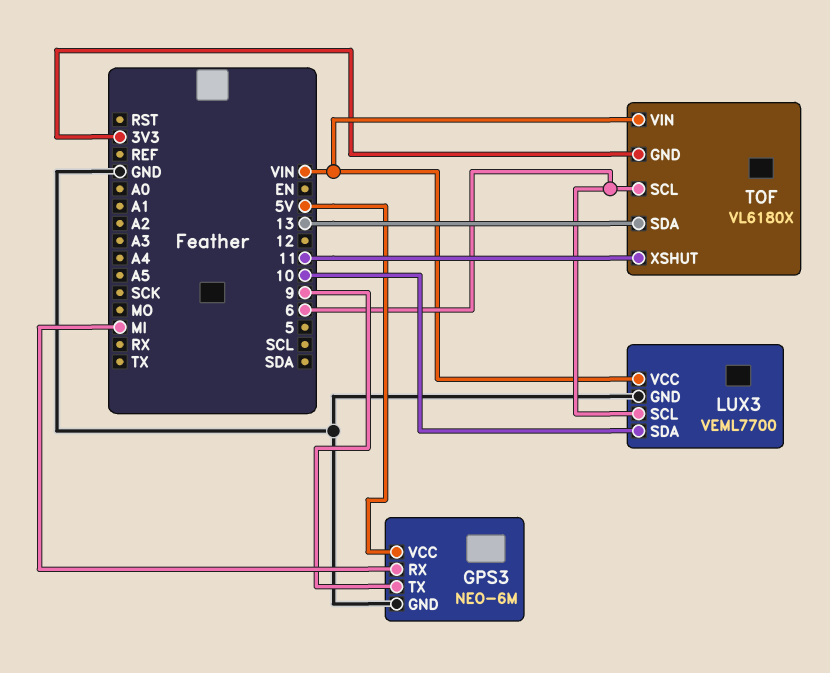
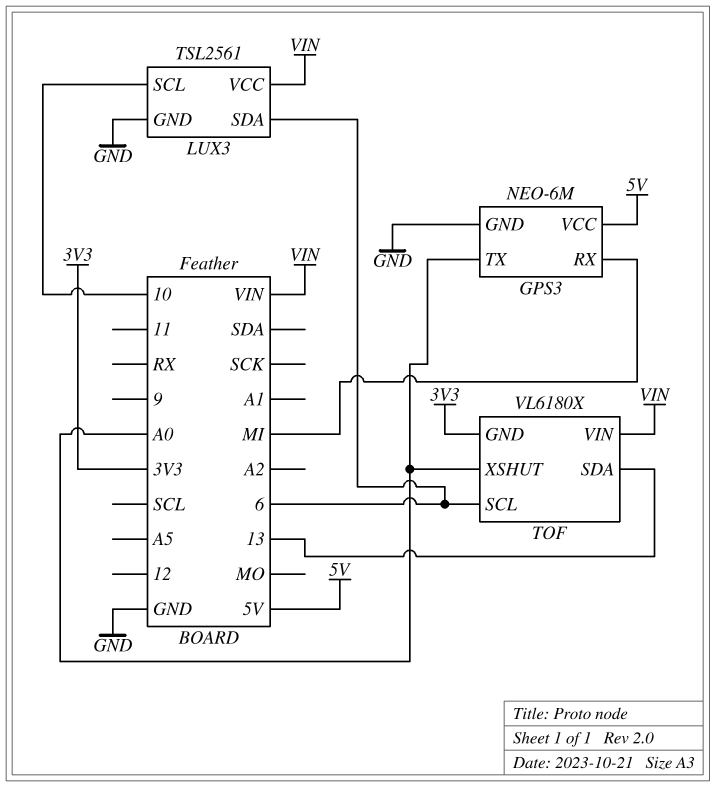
GPS3 pin TX: 9 -> A0
LUX3: VEML7700 -> TSL2561
LUX3 pin SCL: 6 -> 10
LUX3 pin SDA: 10 -> 6
TOF pin XSHUT: 11 -> A0

